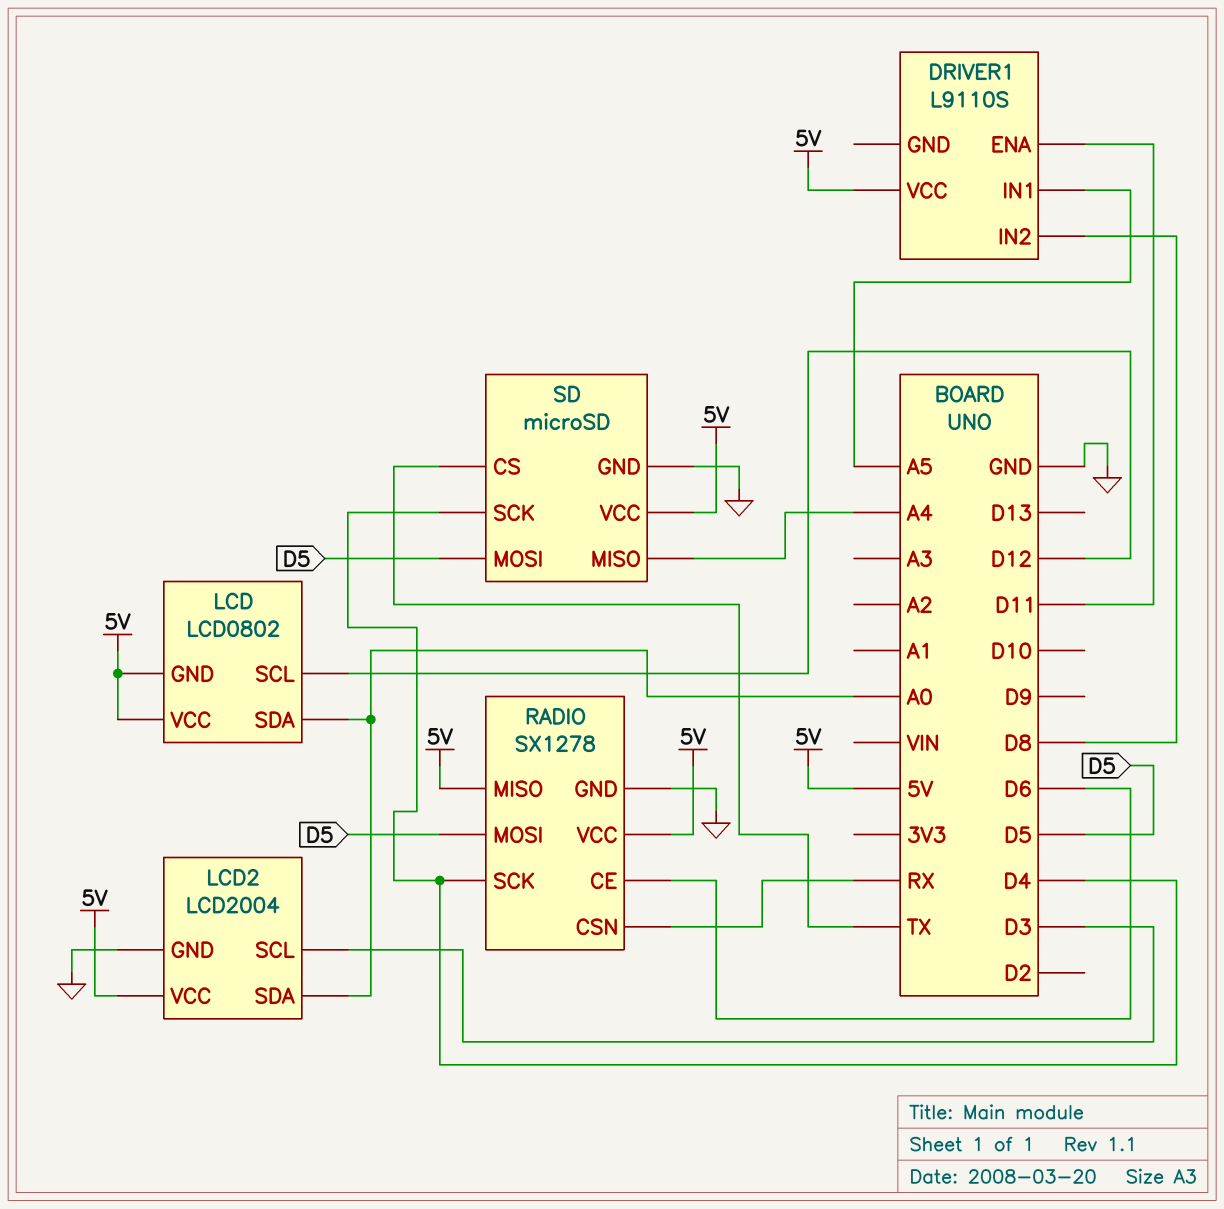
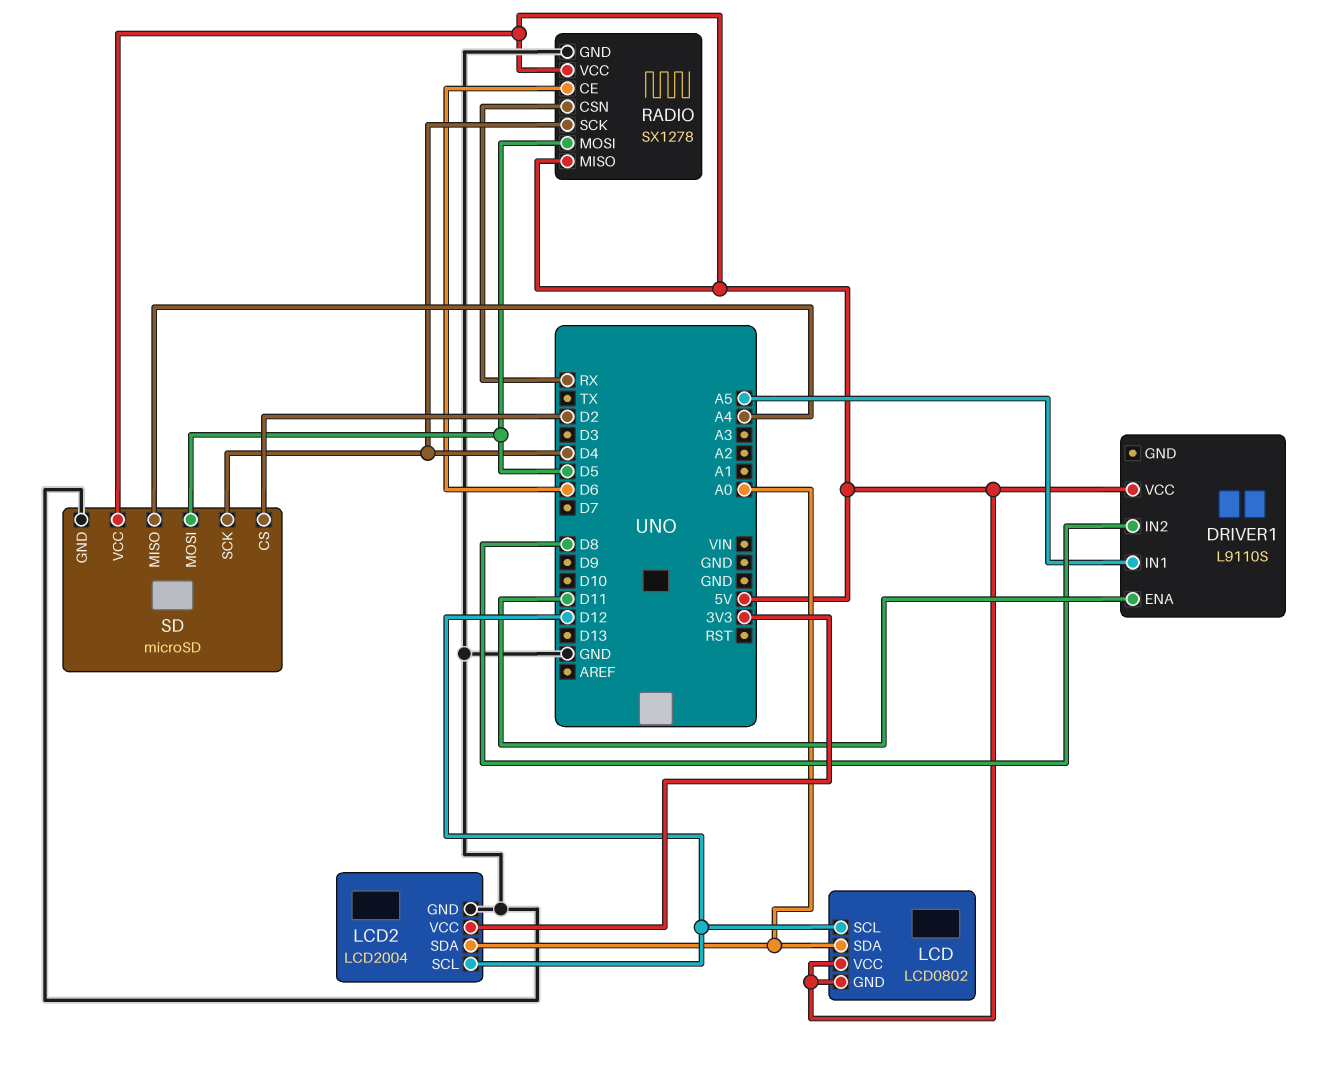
LCD2 pin SCL: D3 -> D12
LCD2 pin VCC: 5V -> 3V3
SD pin CS: TX -> D2

